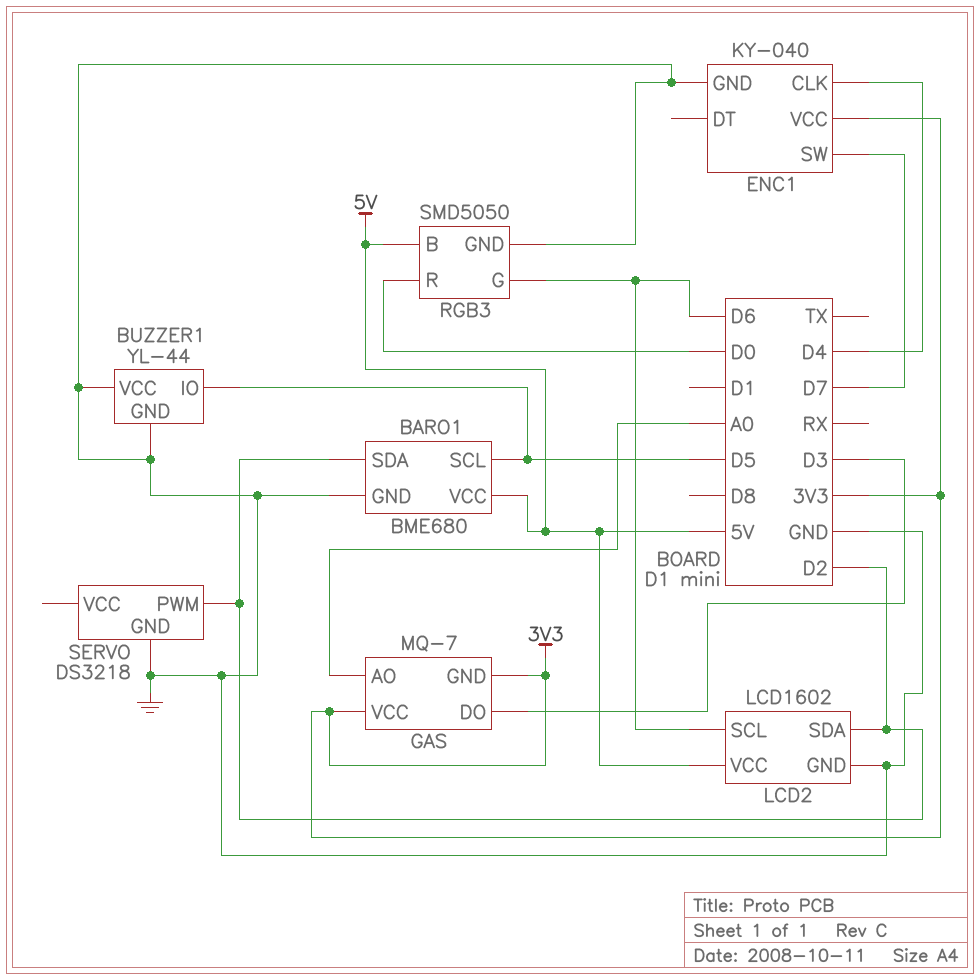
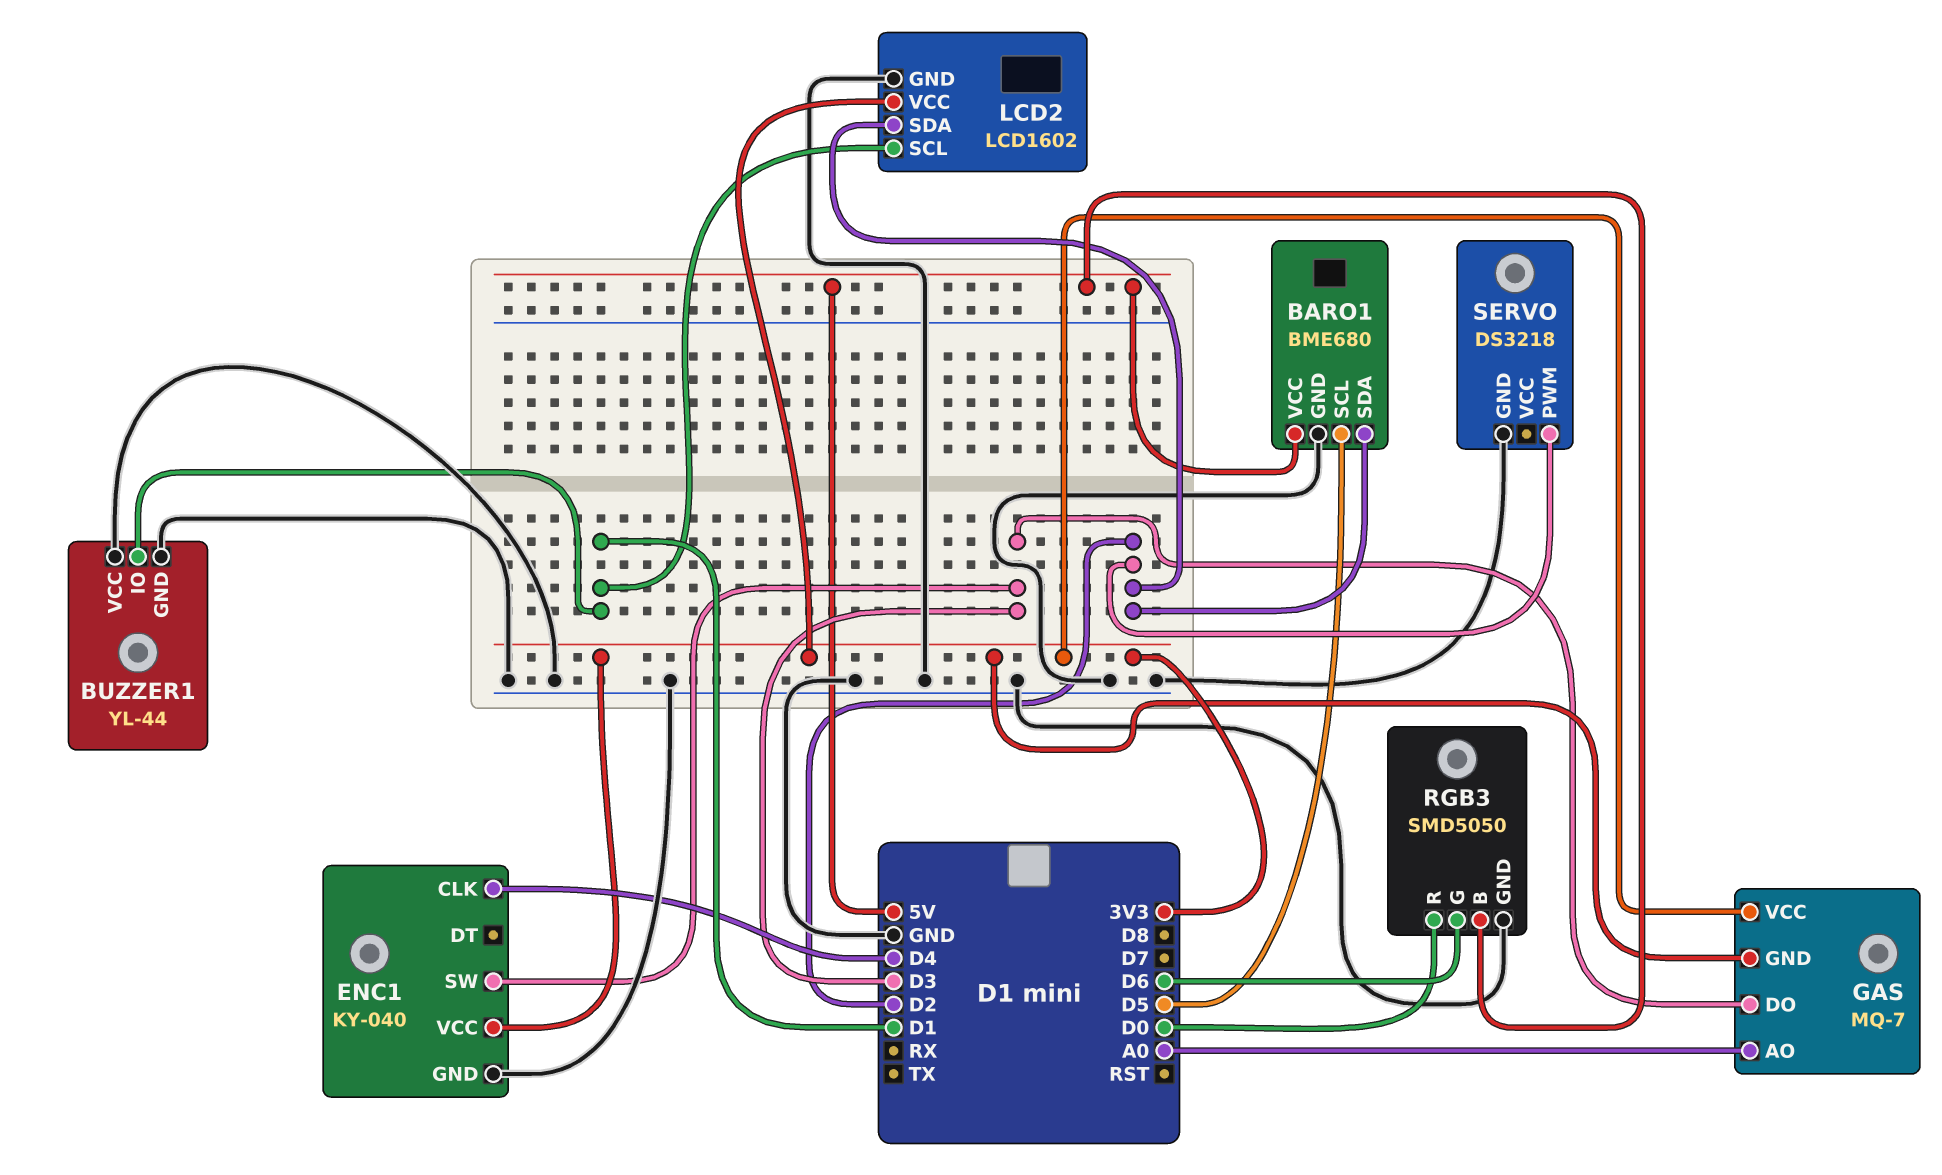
BUZZER1 pin IO: D5 -> D1
ENC1 pin SW: D7 -> D3
LCD2 pin SCL: D6 -> D1
LCD2 pin VCC: 5V -> 3V3

